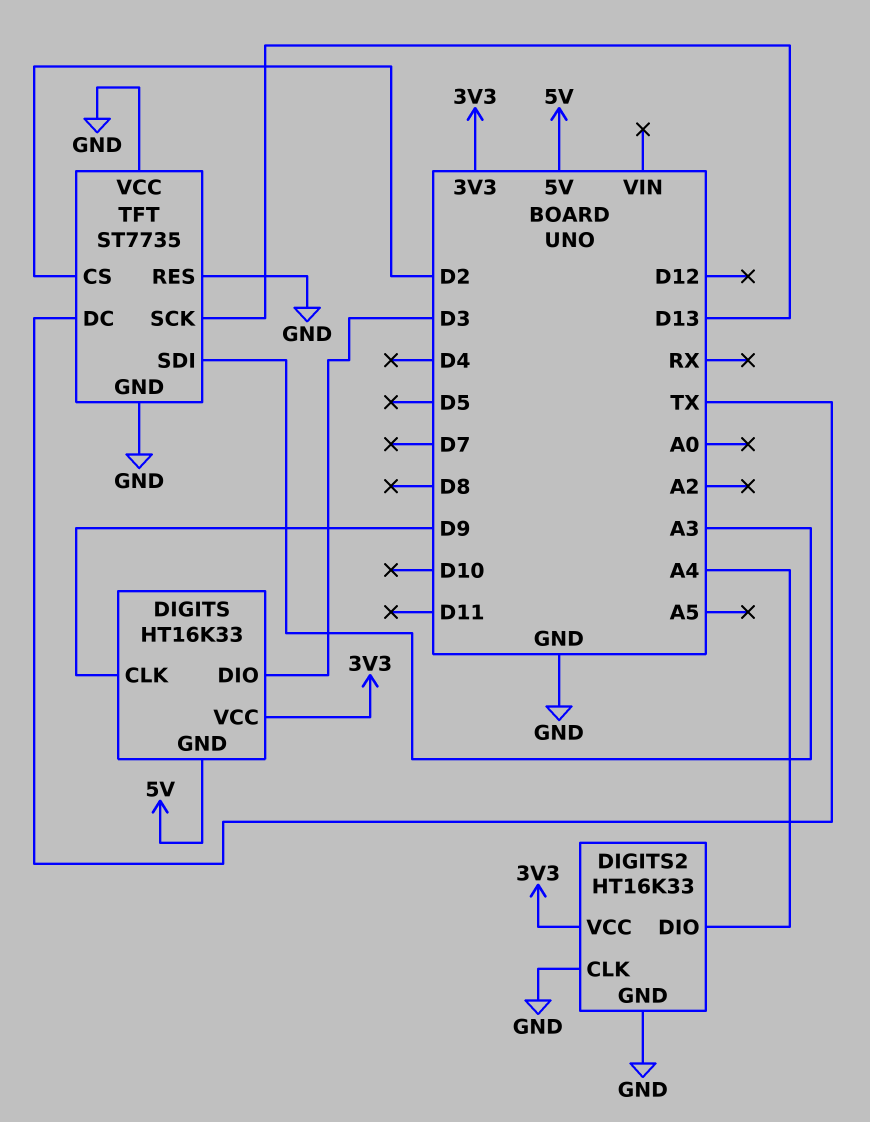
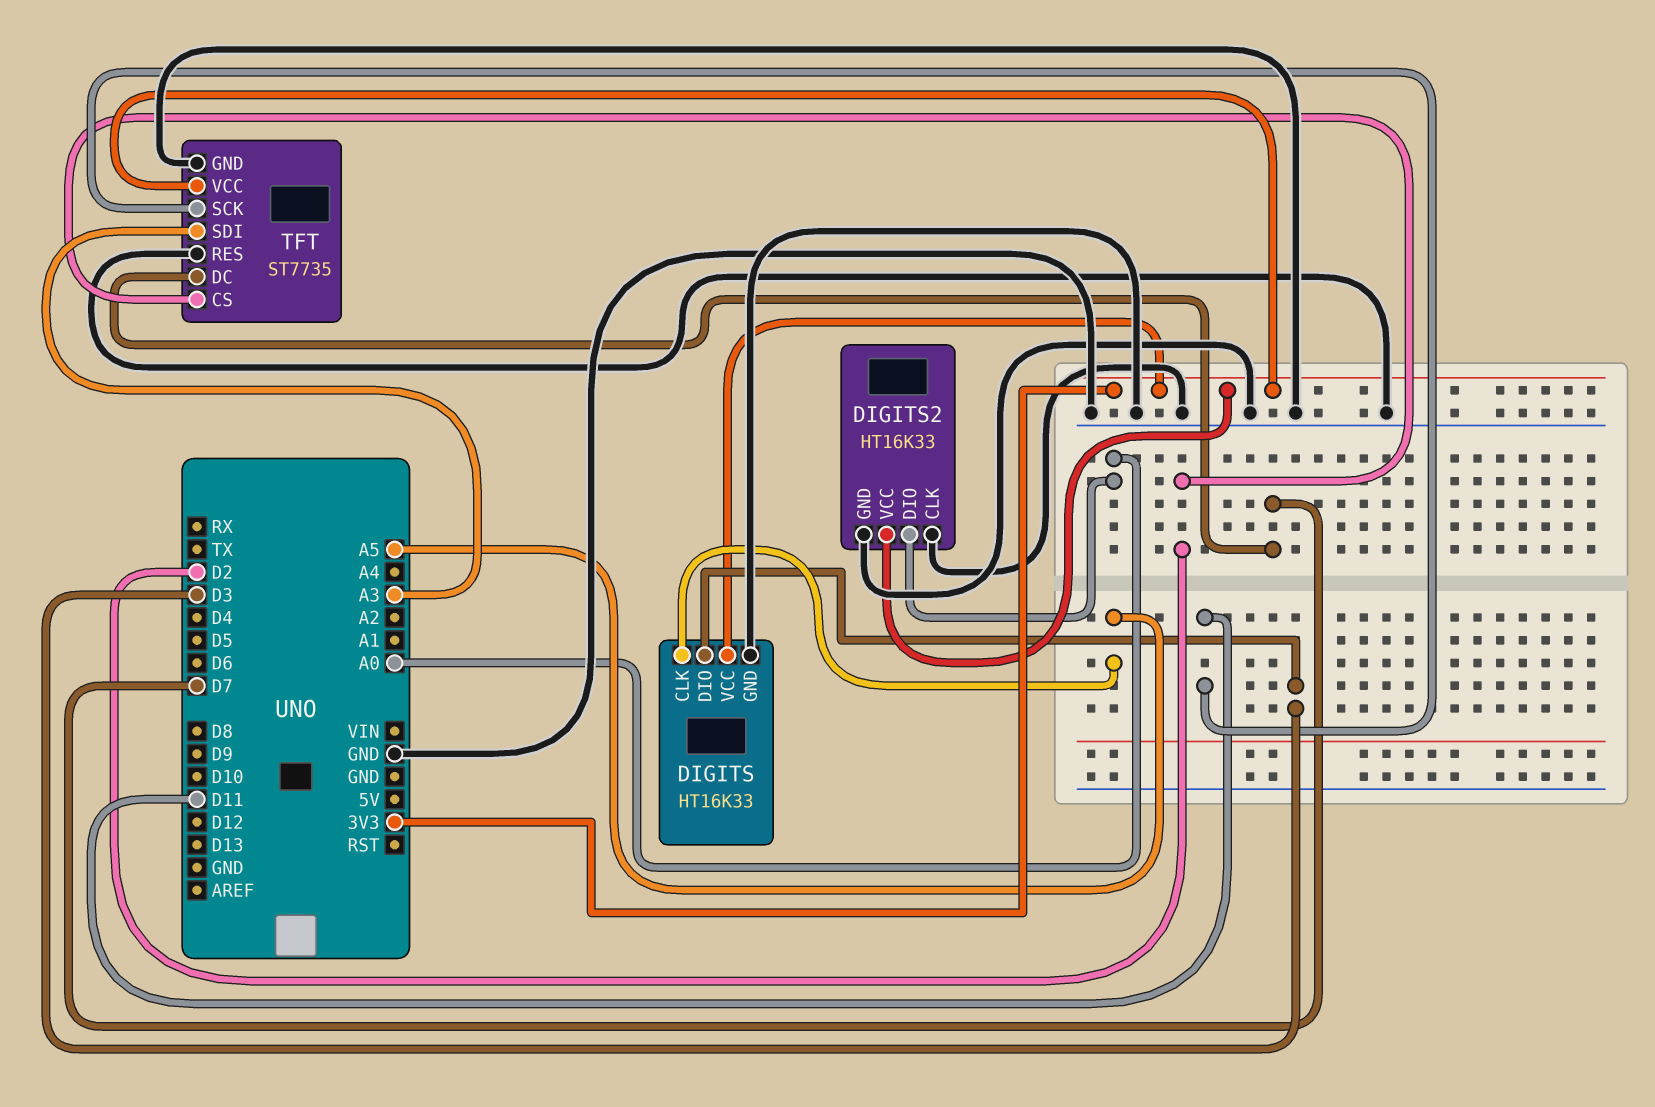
DIGITS pin CLK: D9 -> A5
DIGITS pin GND: 5V -> GND
DIGITS2 pin DIO: A4 -> A0
TFT pin DC: TX -> D7
TFT pin SCK: D13 -> D11
TFT pin VCC: GND -> 3V3

